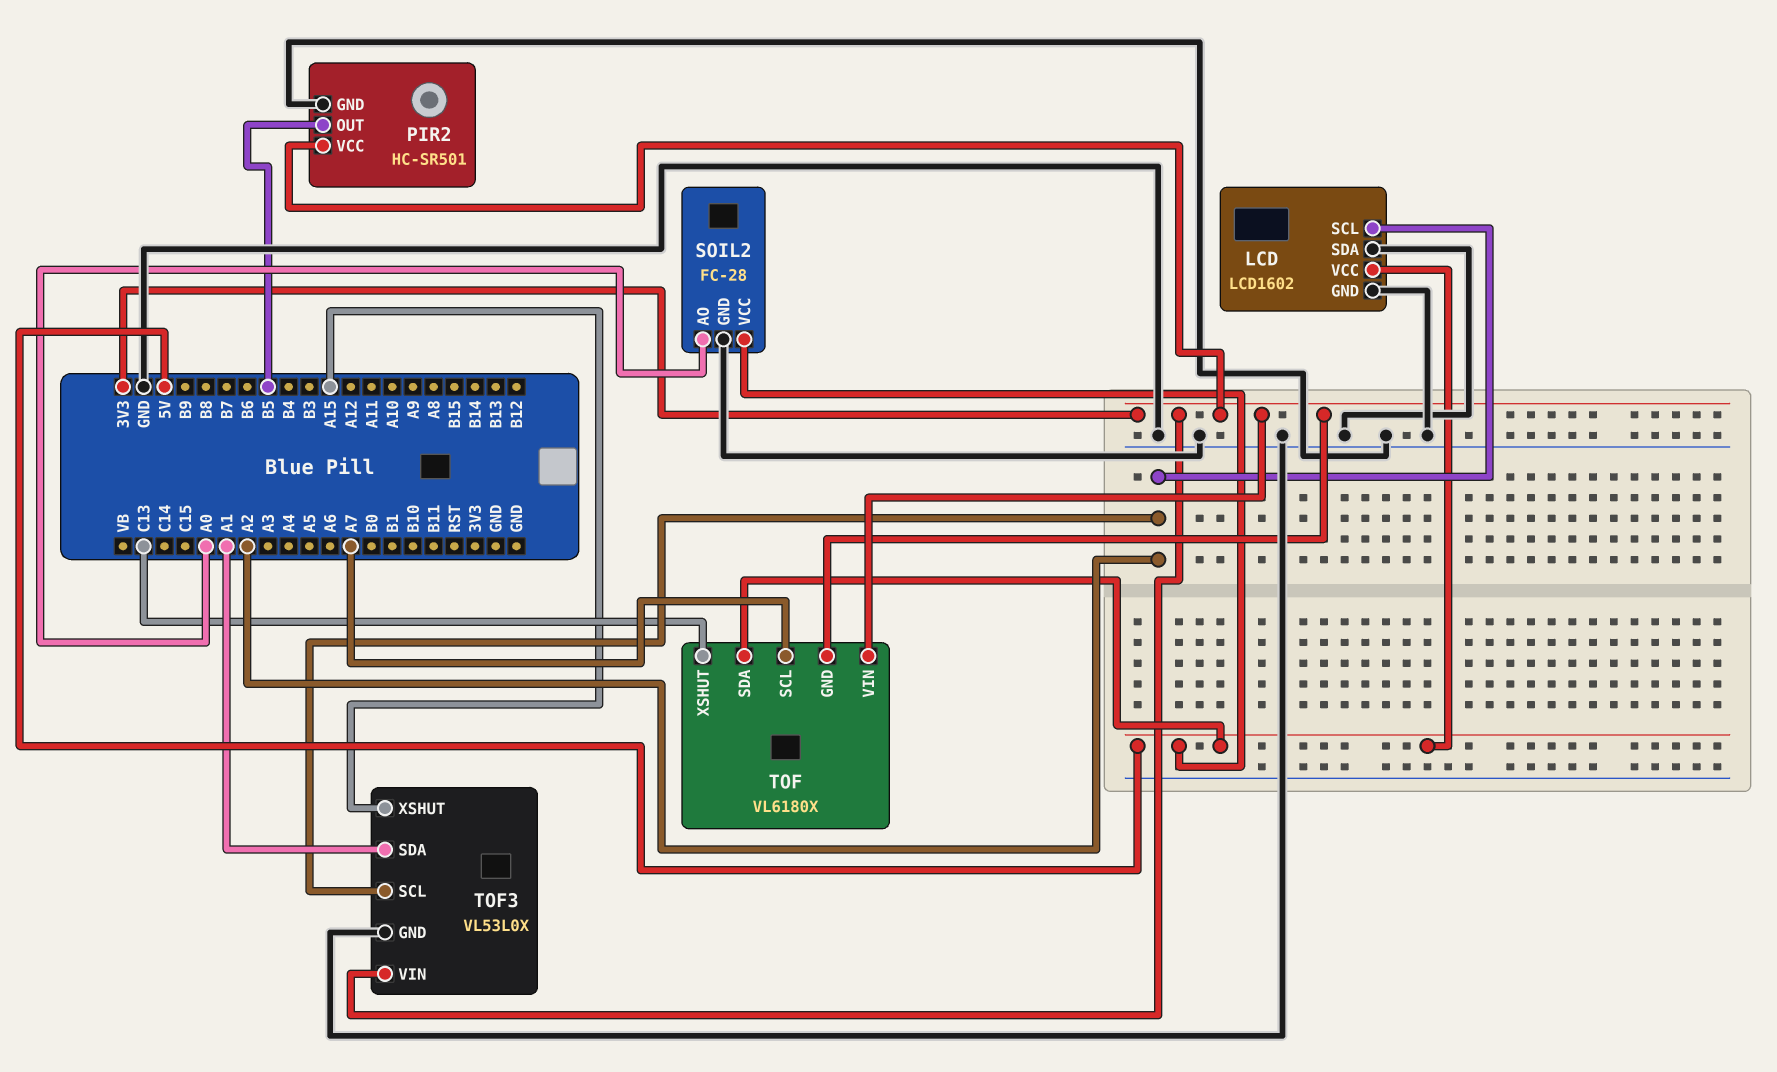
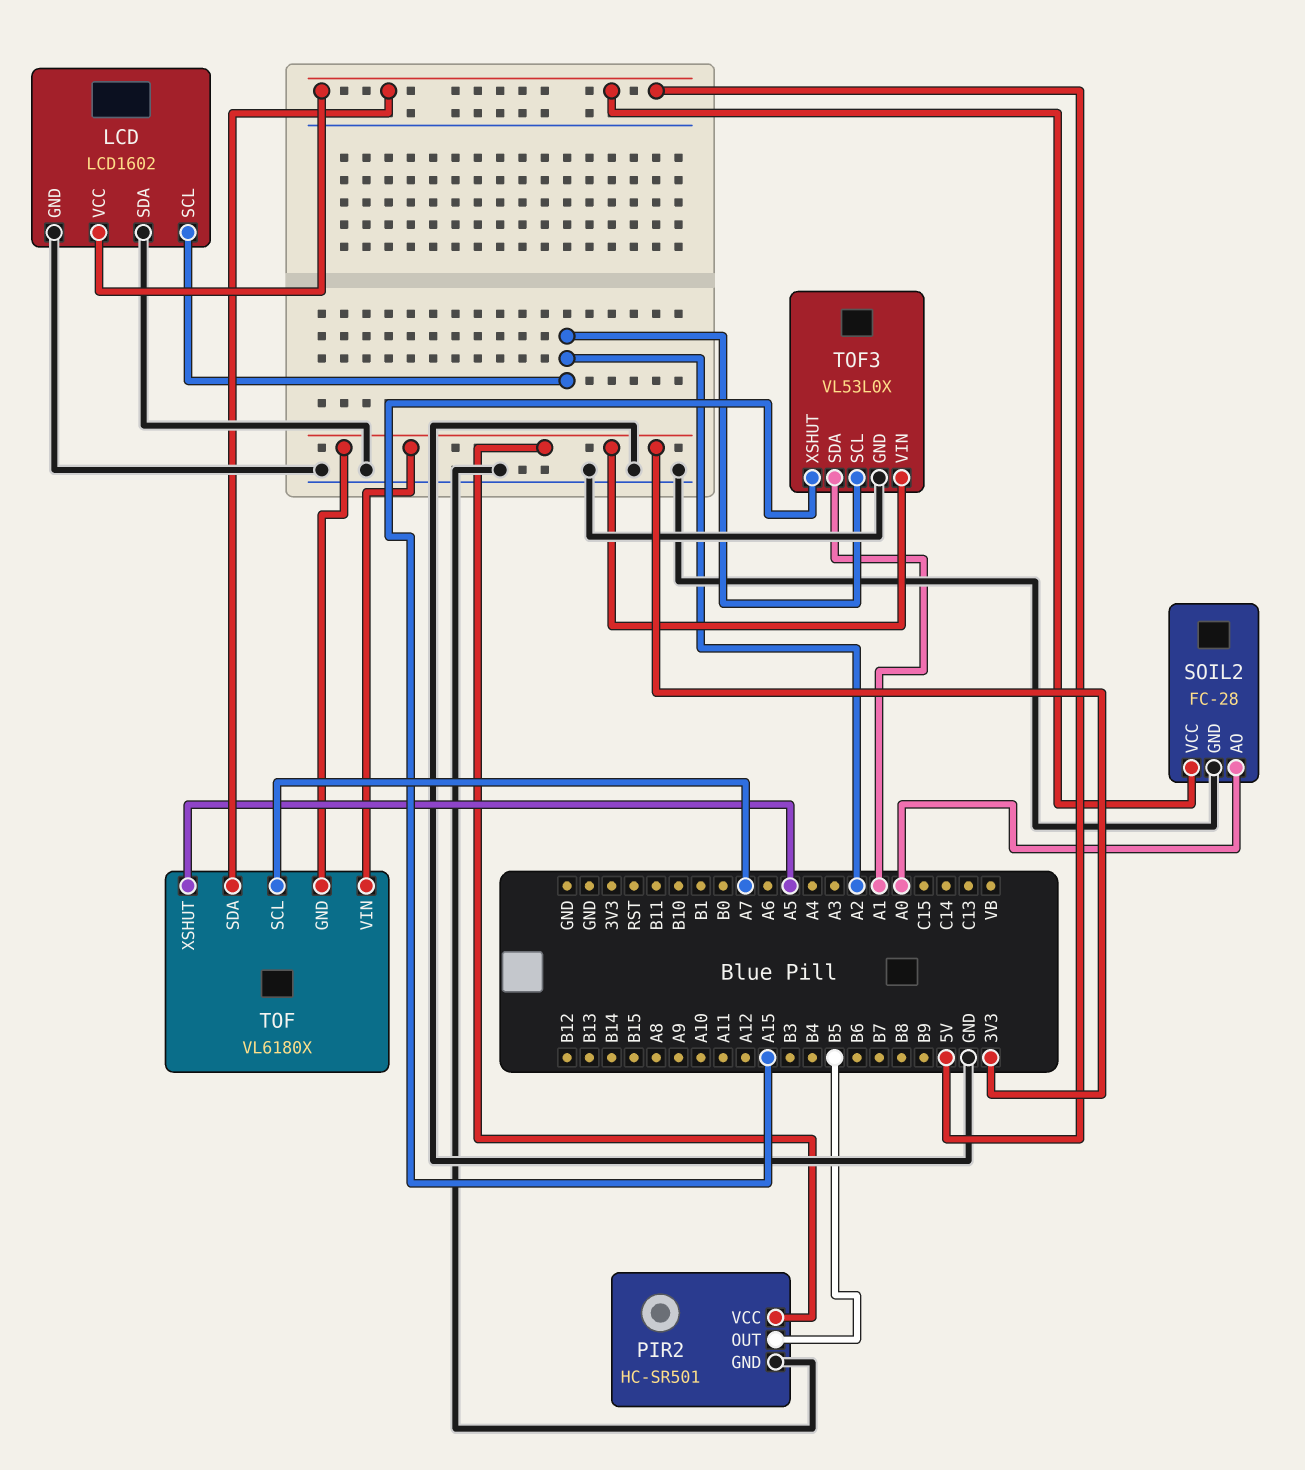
TOF pin XSHUT: C13 -> A5

